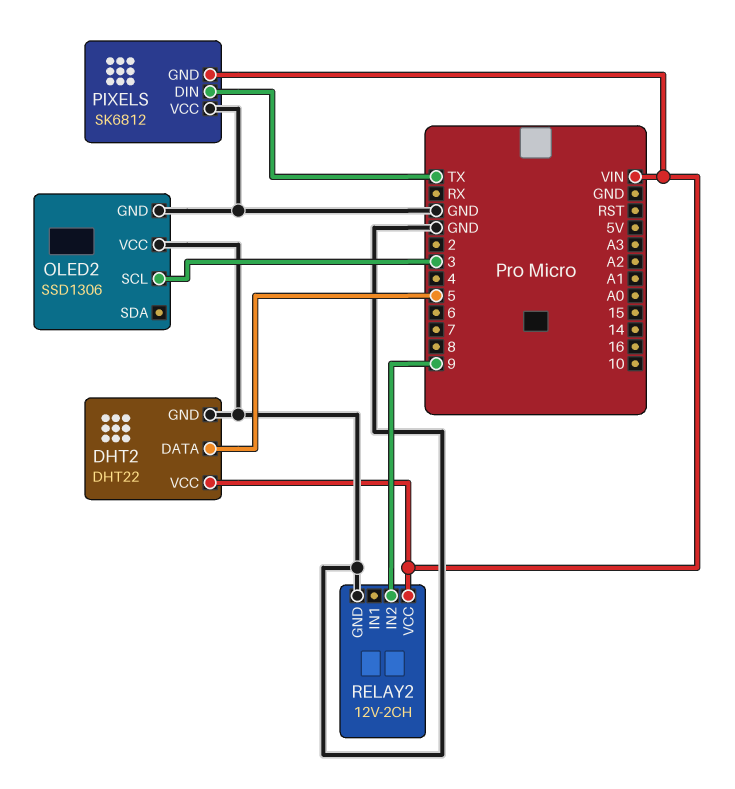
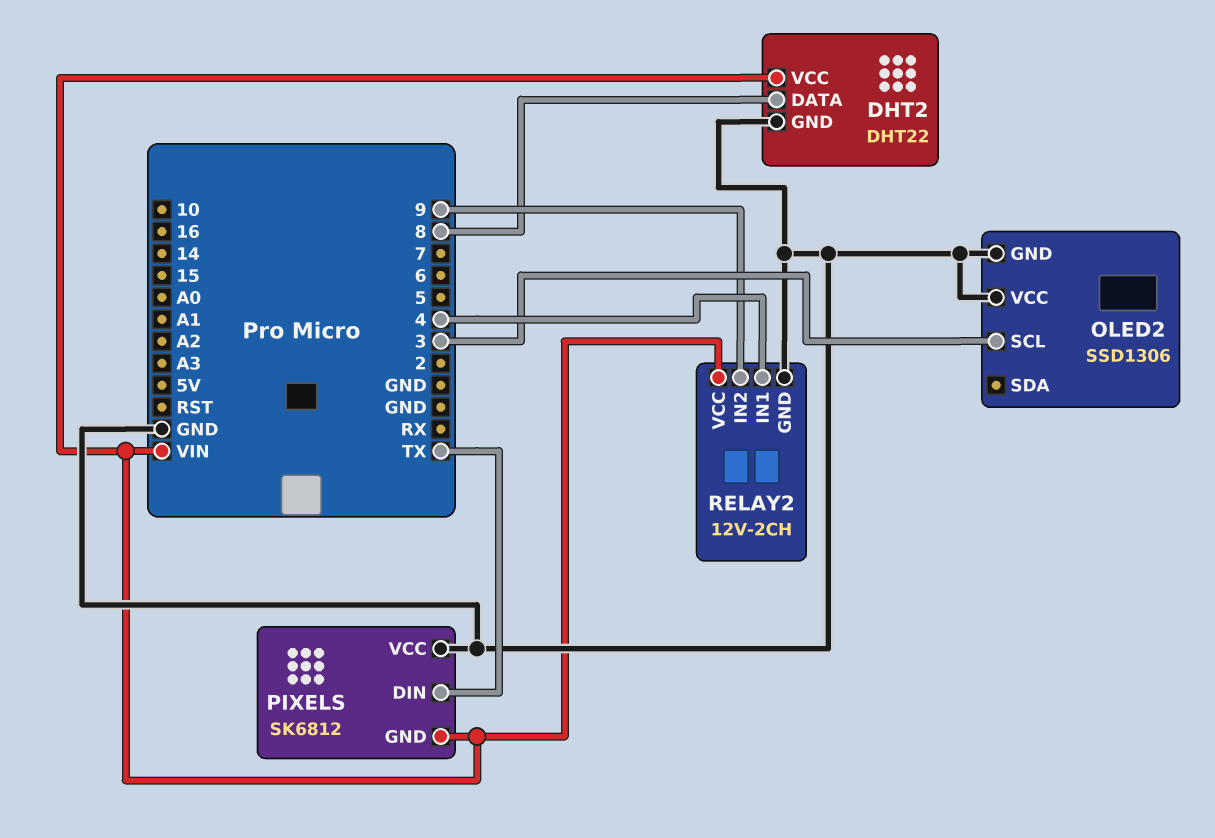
DHT2 pin DATA: 5 -> 8
RELAY2 pin IN1: none -> 4

